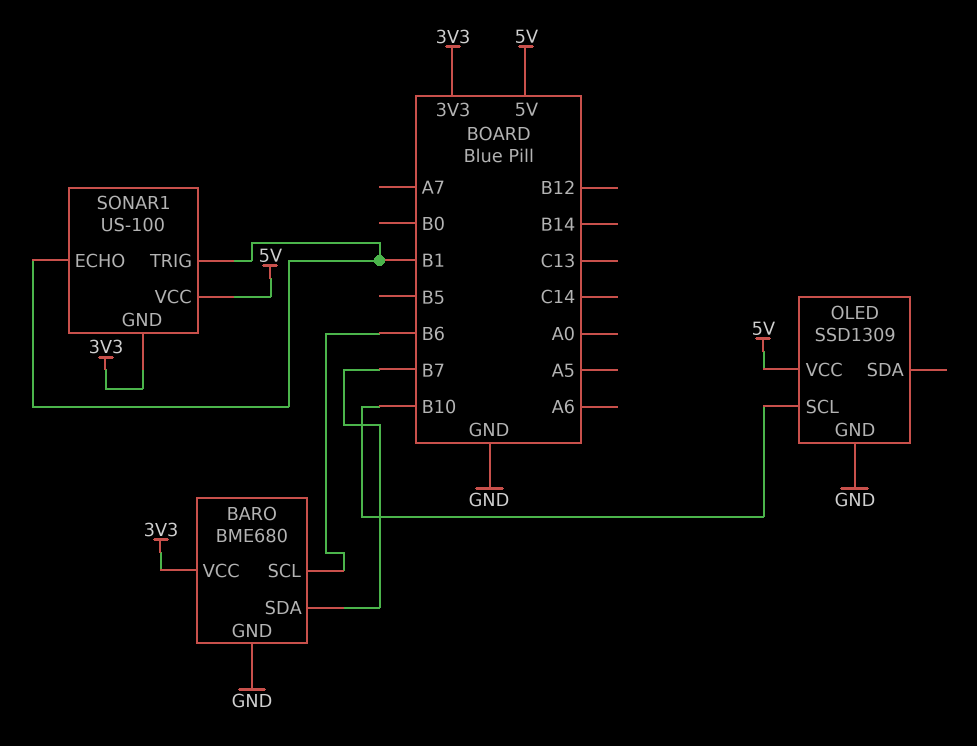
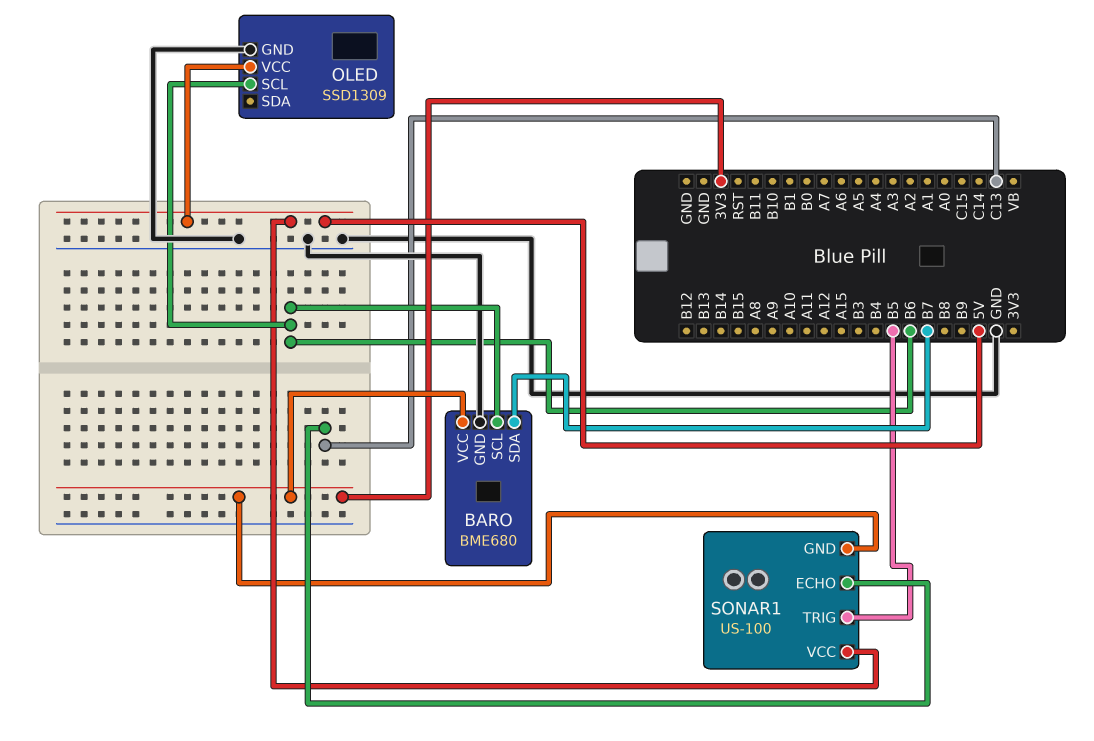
OLED pin SCL: B10 -> B6
SONAR1 pin ECHO: B1 -> C13
SONAR1 pin TRIG: B1 -> B5

